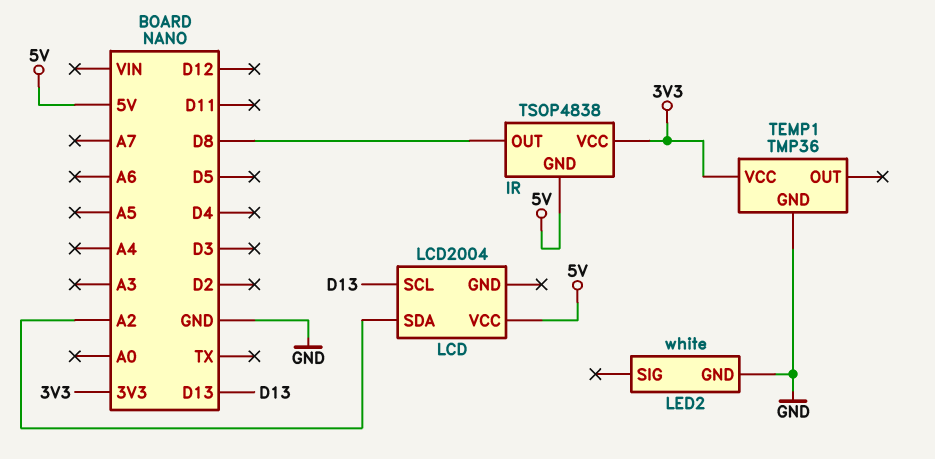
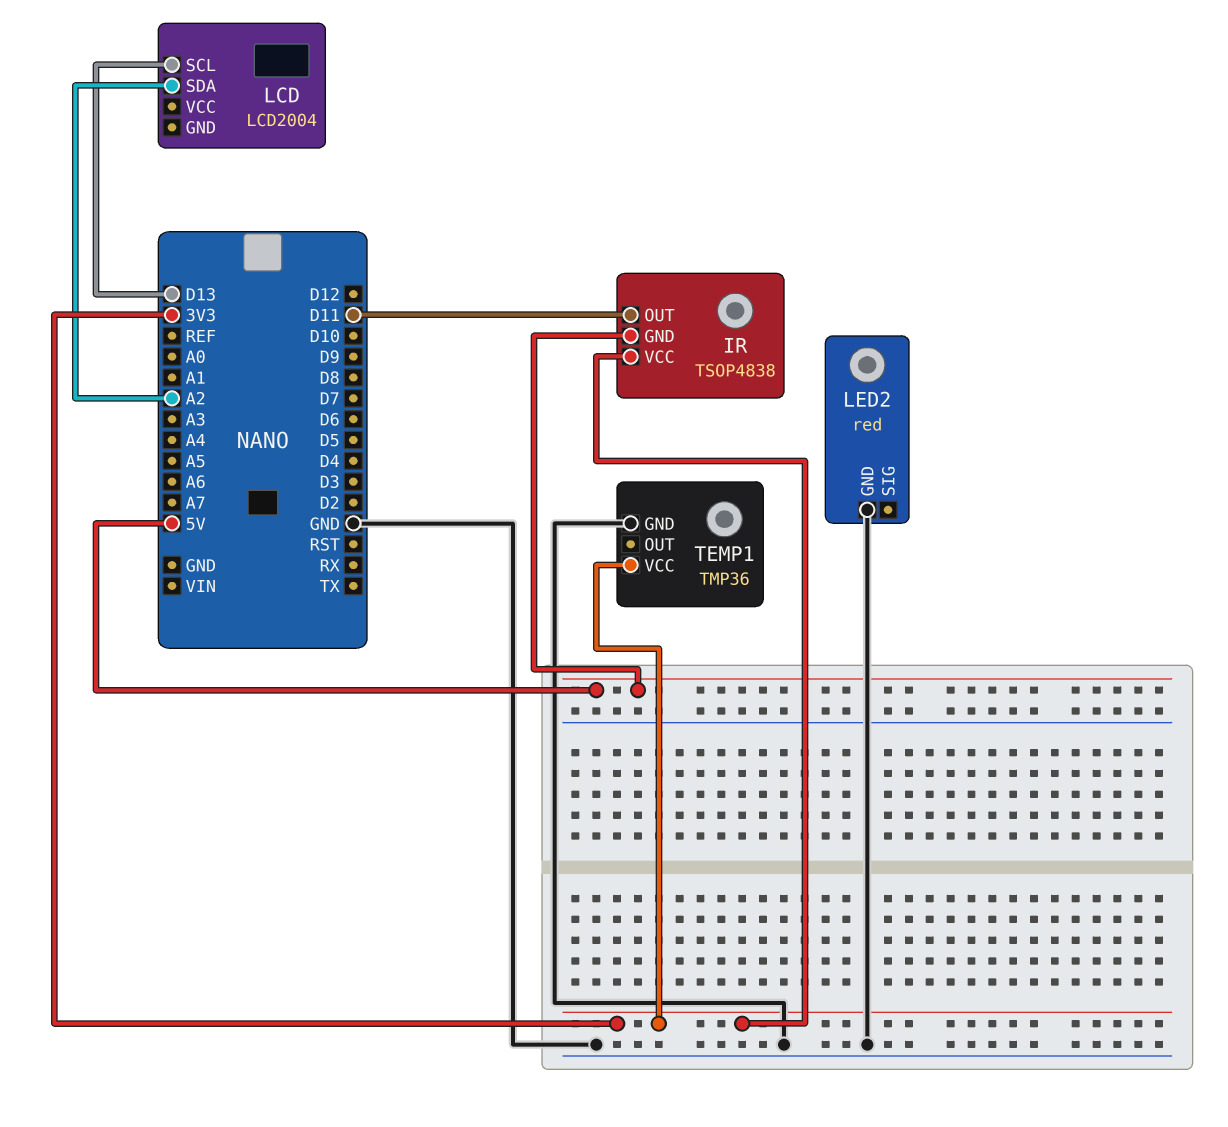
IR pin OUT: D8 -> D11
LCD pin VCC: 5V -> none
LED2: white -> red

